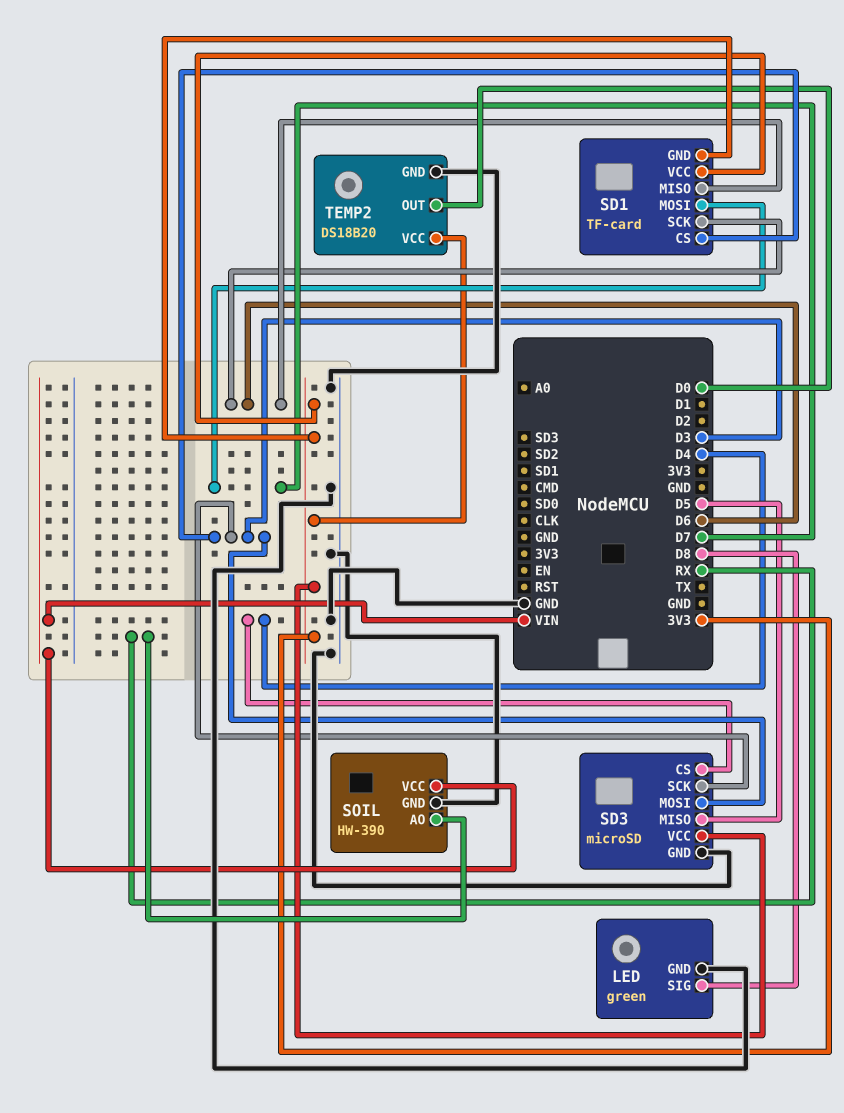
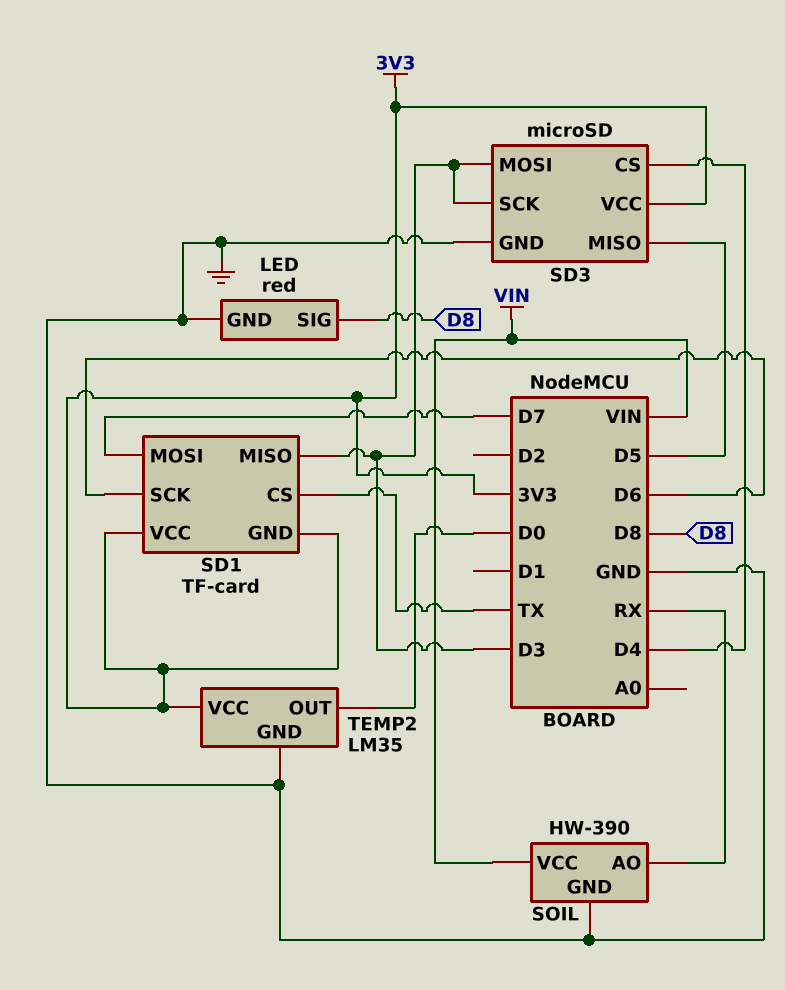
LED: green -> red
SD1 pin CS: D3 -> TX
SD1 pin MISO: D6 -> D3
TEMP2: DS18B20 -> LM35

